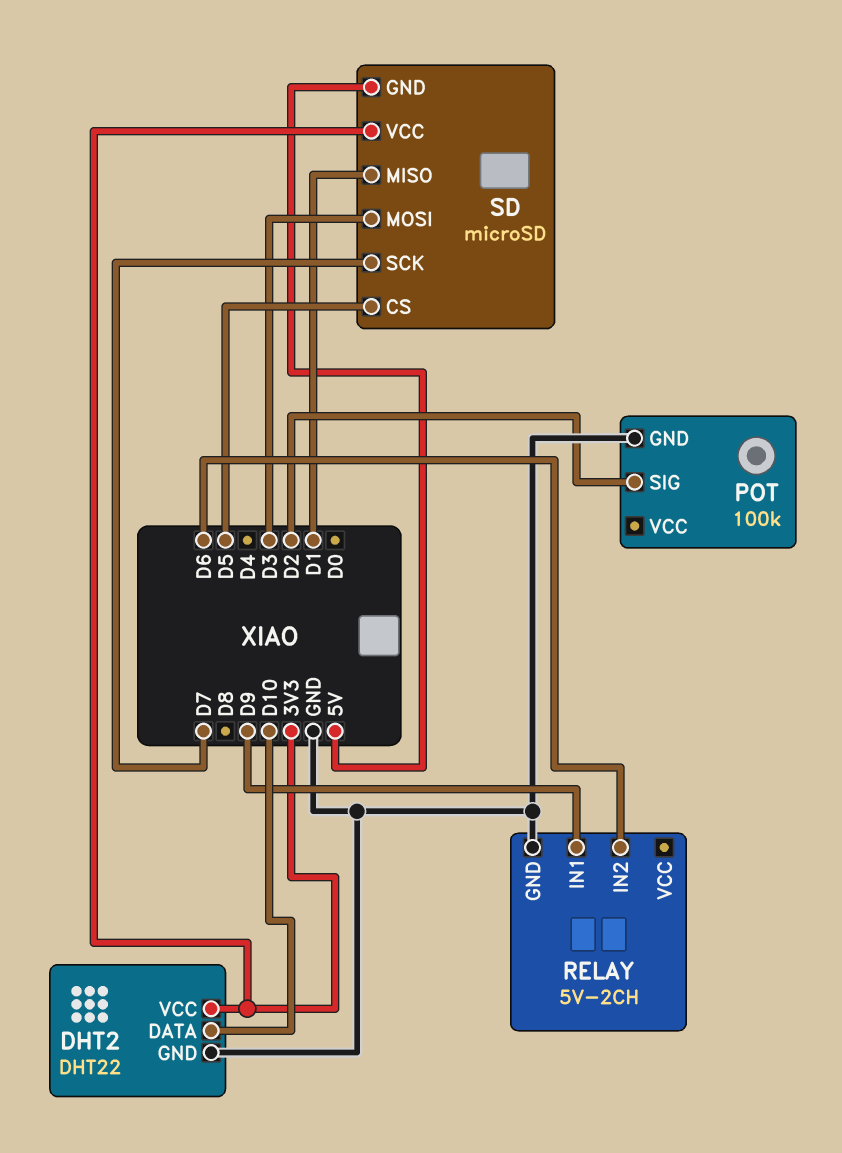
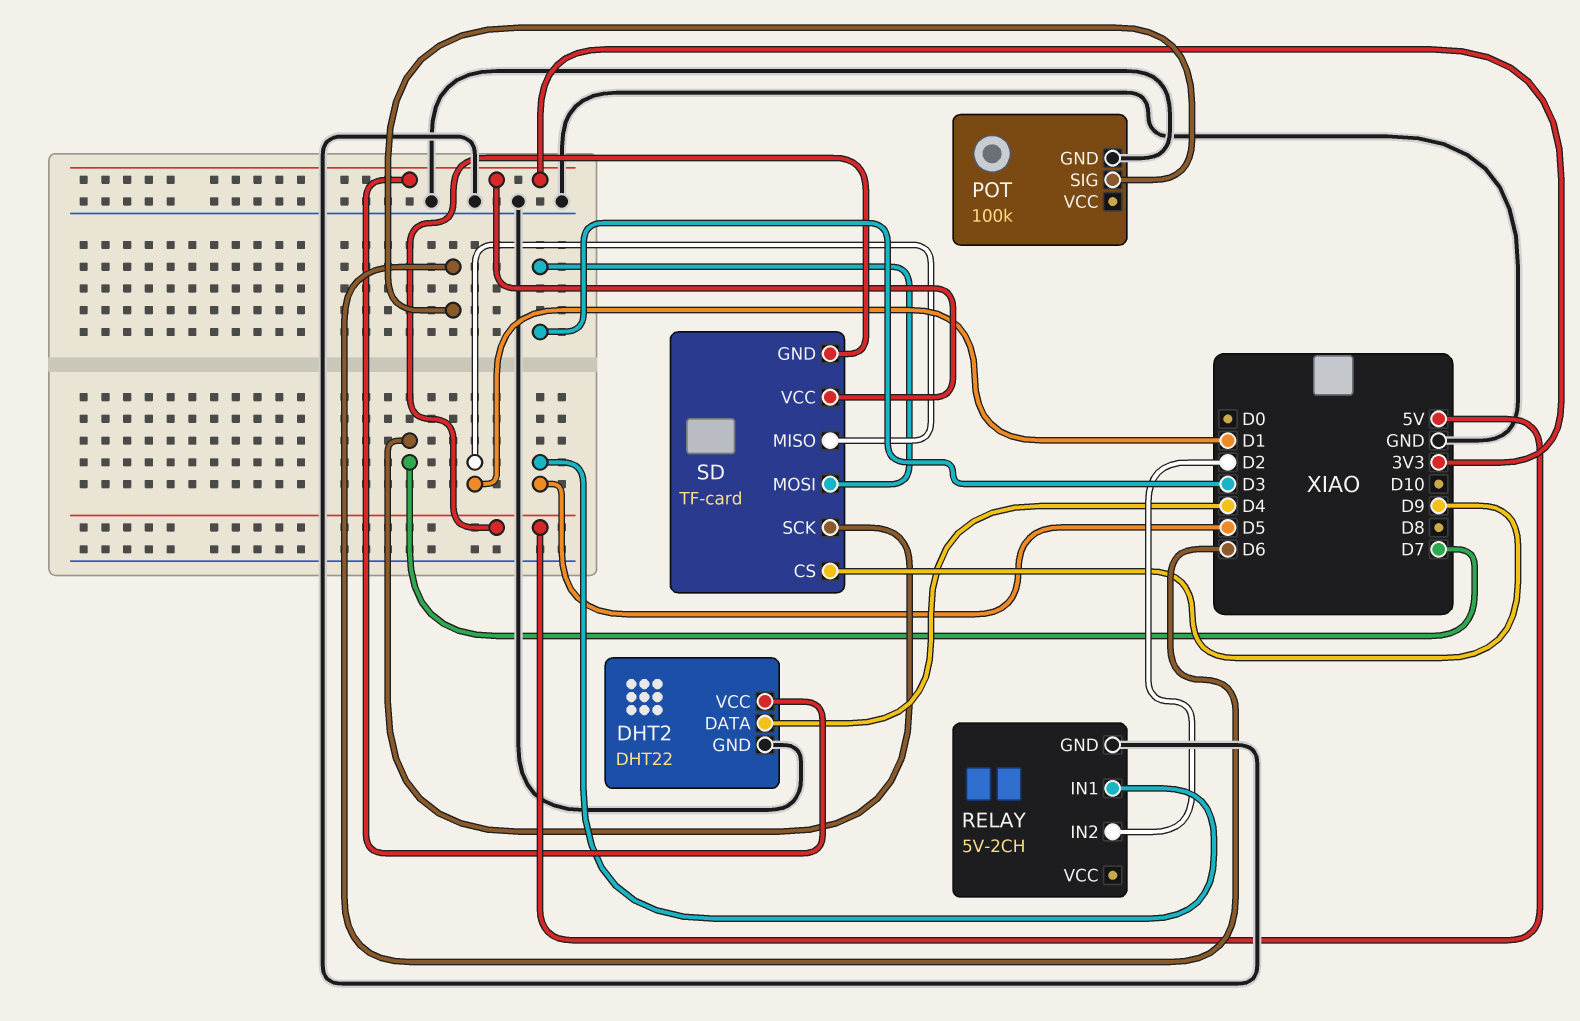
DHT2 pin DATA: D10 -> D4
POT pin SIG: D2 -> D6
RELAY pin IN1: D9 -> D5
RELAY pin IN2: D6 -> D2
SD: microSD -> TF-card
SD pin CS: D5 -> D9

